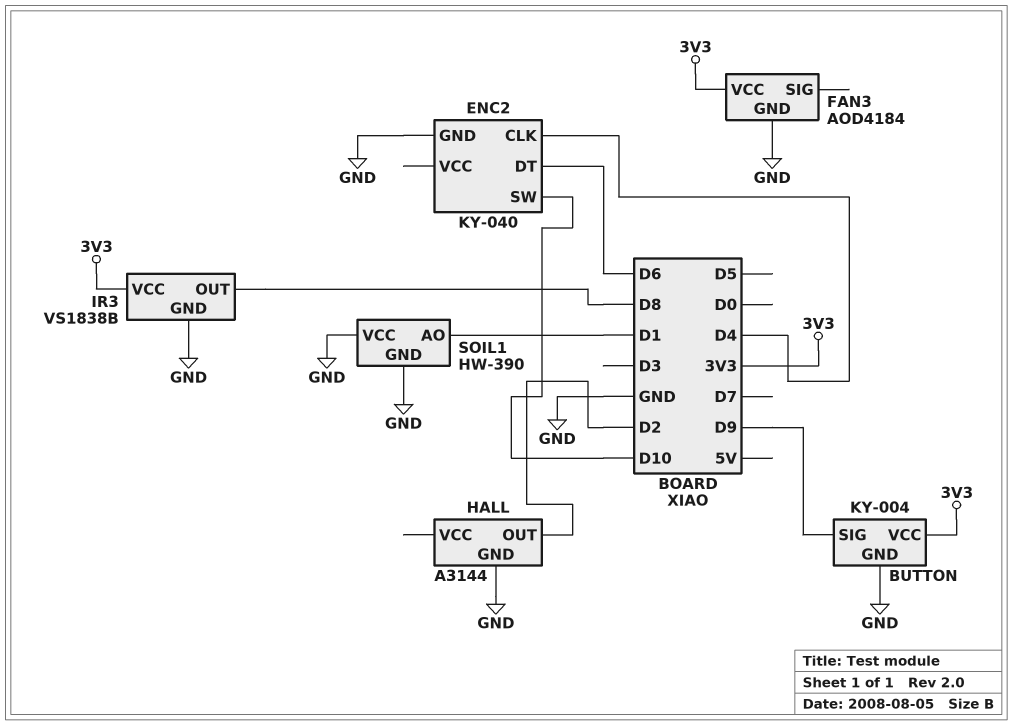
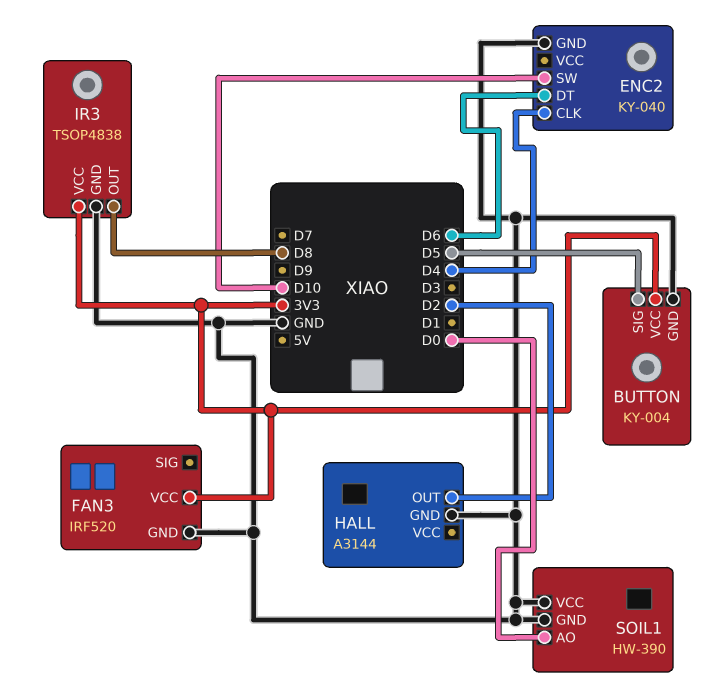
BUTTON pin SIG: D9 -> D5
FAN3: AOD4184 -> IRF520
IR3: VS1838B -> TSOP4838
SOIL1 pin AO: D1 -> D0

